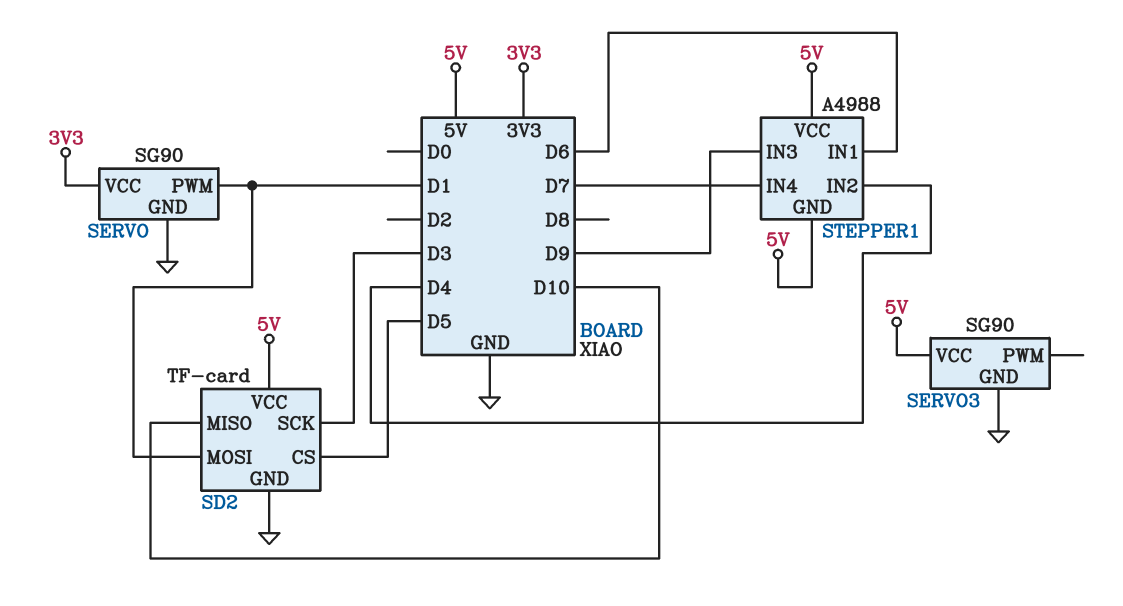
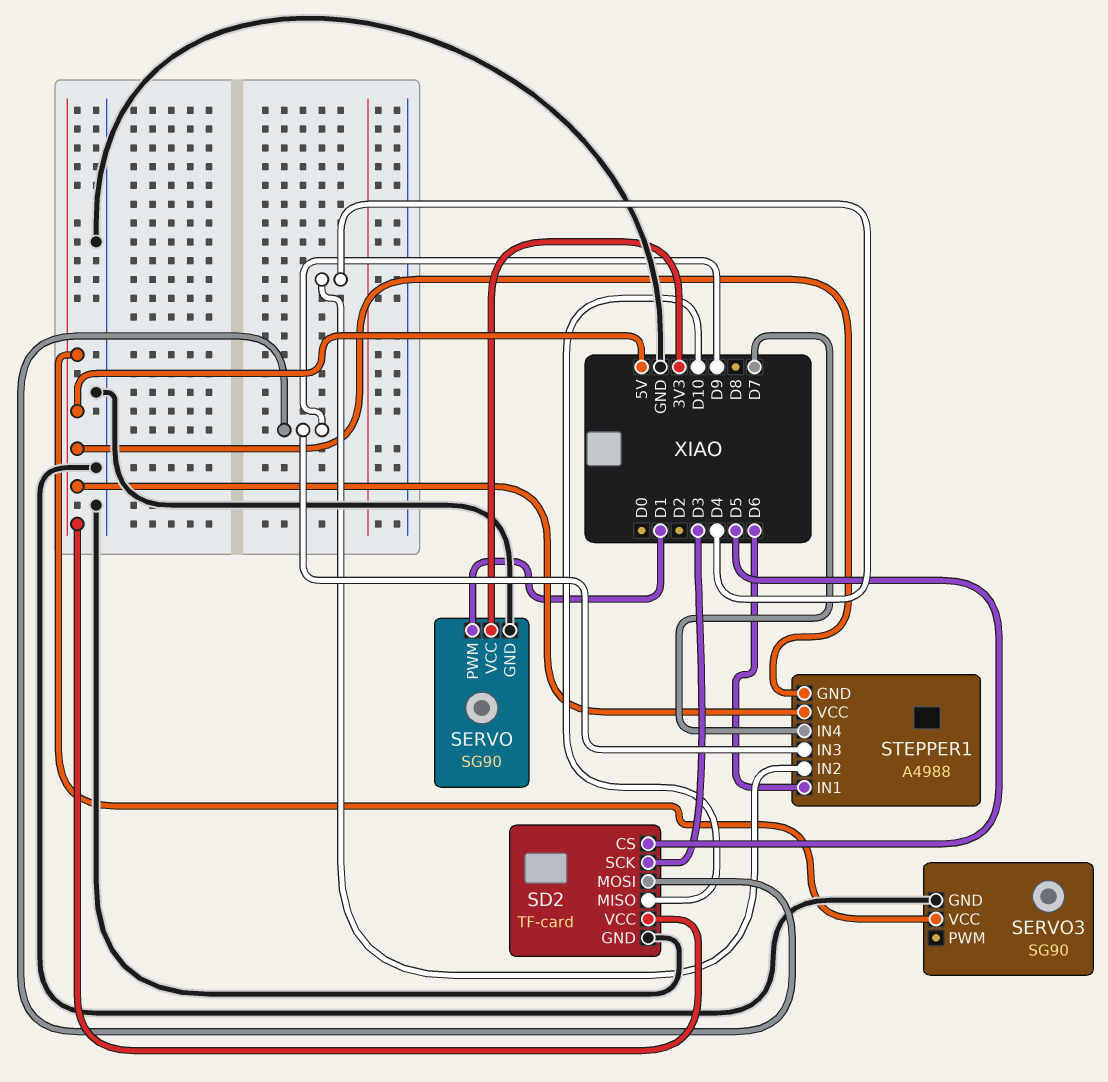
SD2 pin MOSI: D1 -> D9

